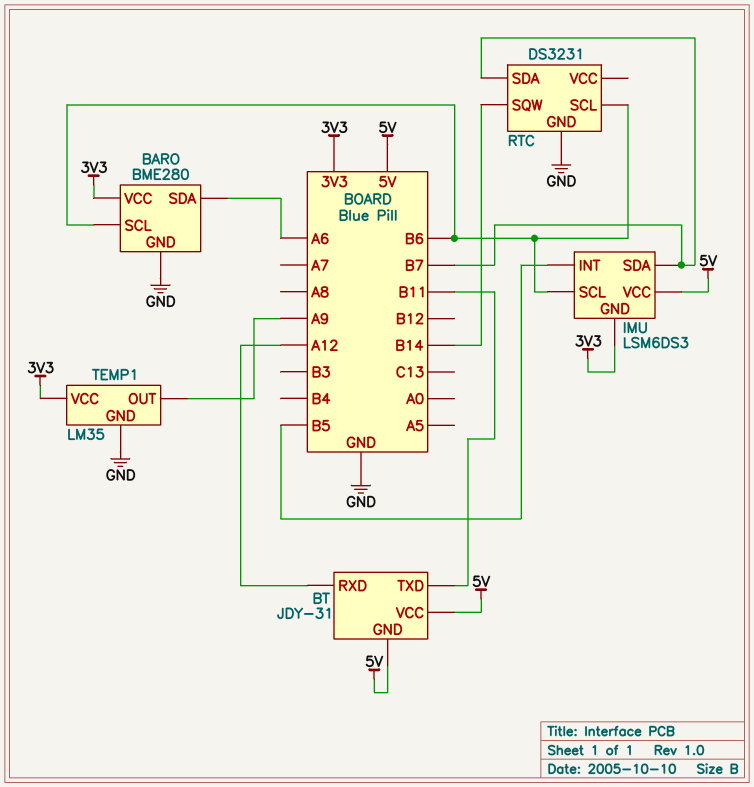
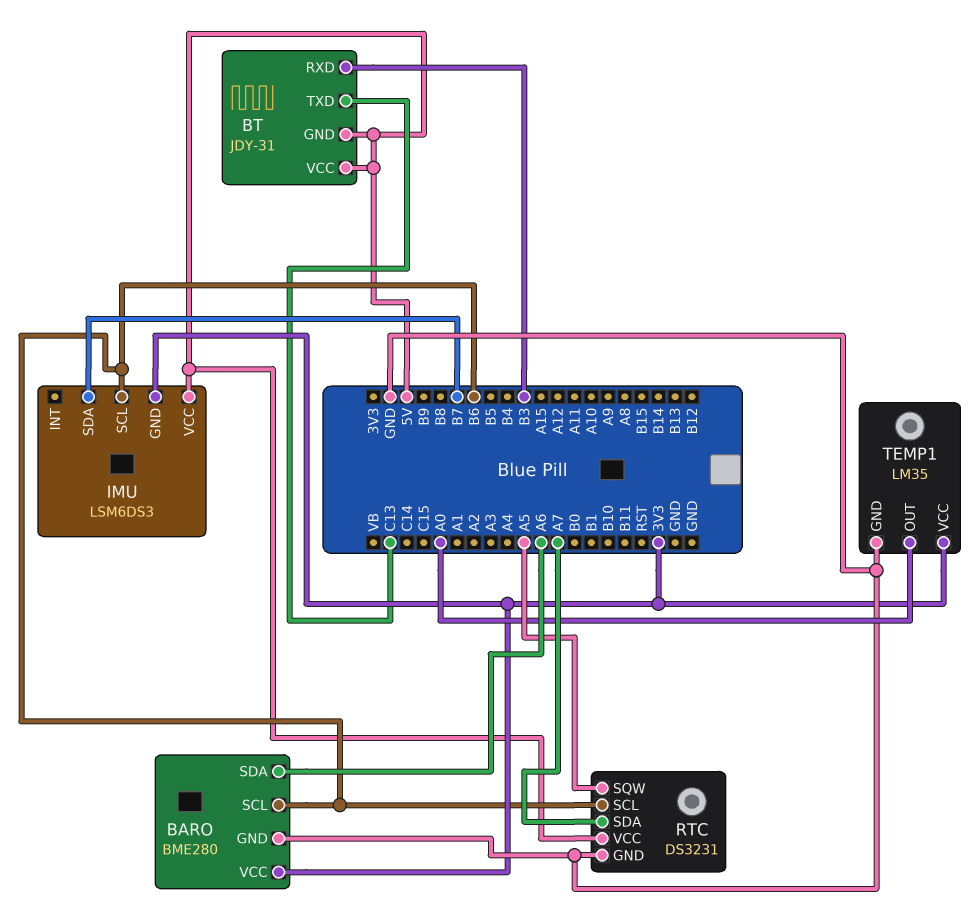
BT pin RXD: A12 -> B3
BT pin TXD: B11 -> C13
IMU pin INT: B5 -> none
RTC pin SDA: B7 -> A7
RTC pin SQW: B14 -> A5
RTC pin VCC: none -> 5V
TEMP1 pin OUT: A9 -> A0

